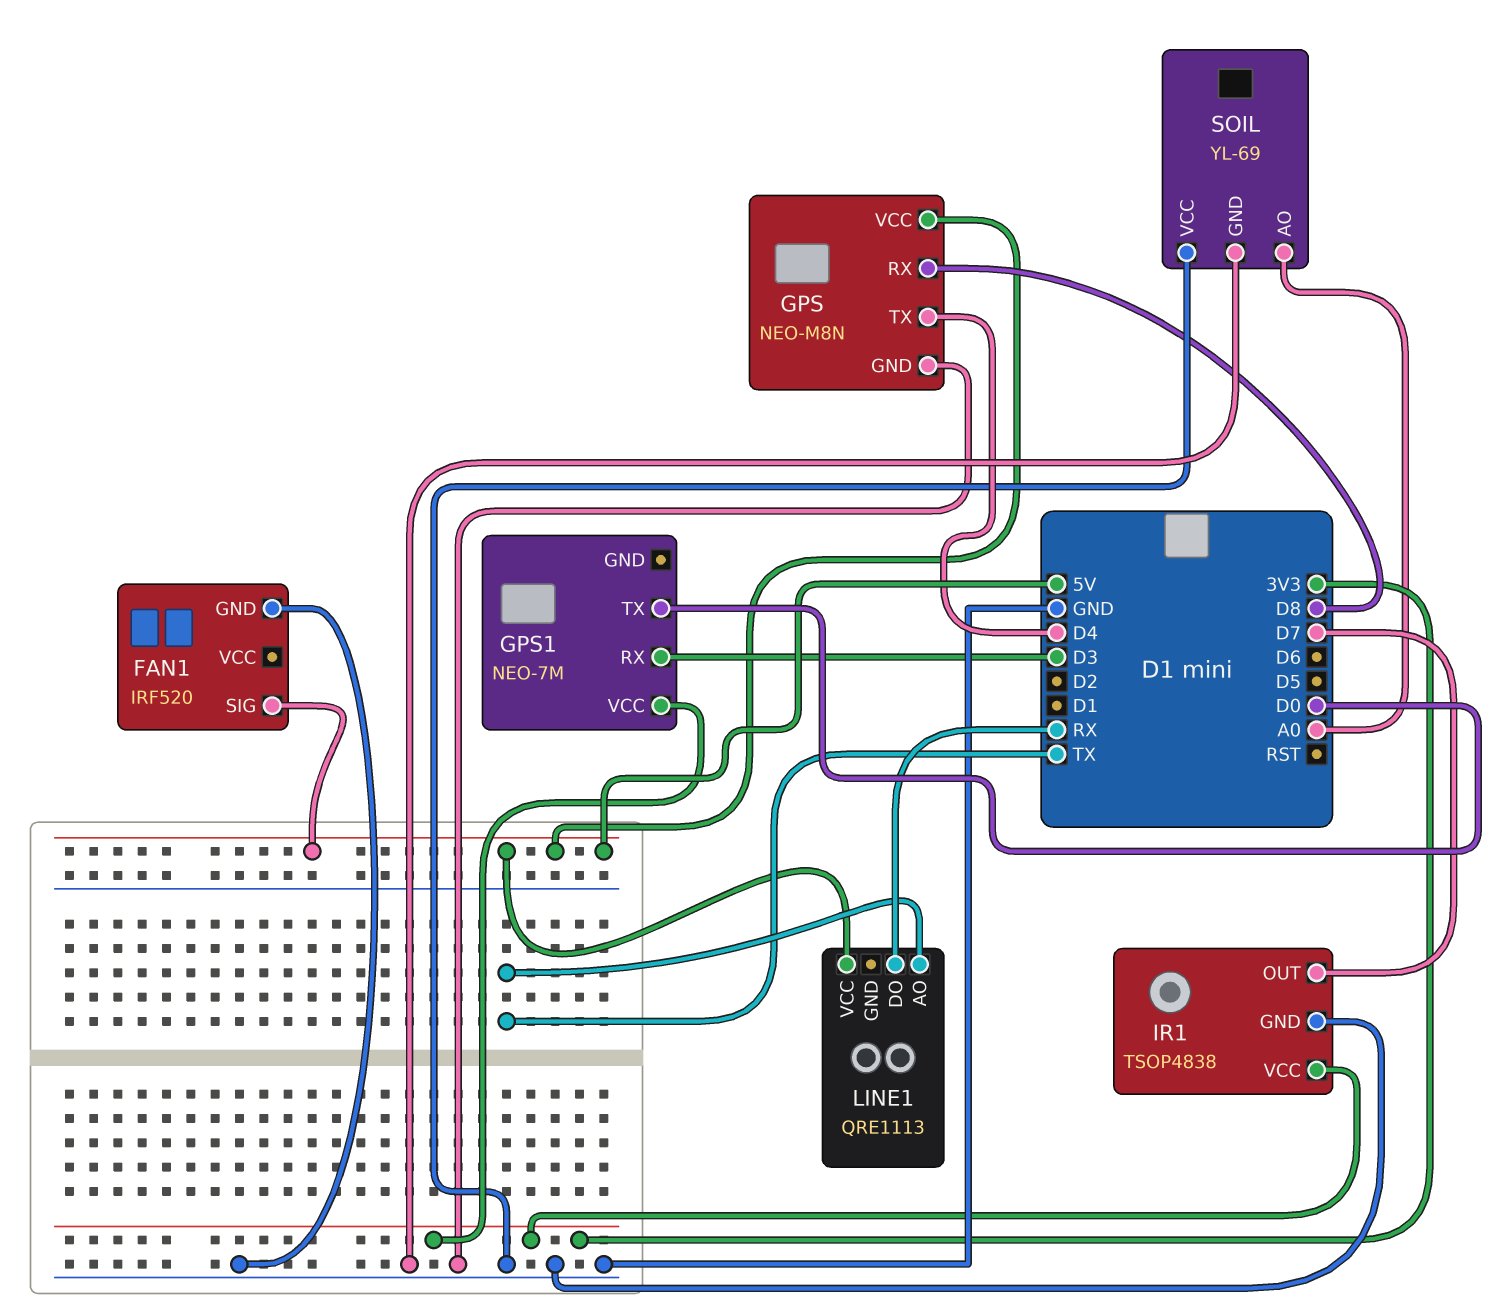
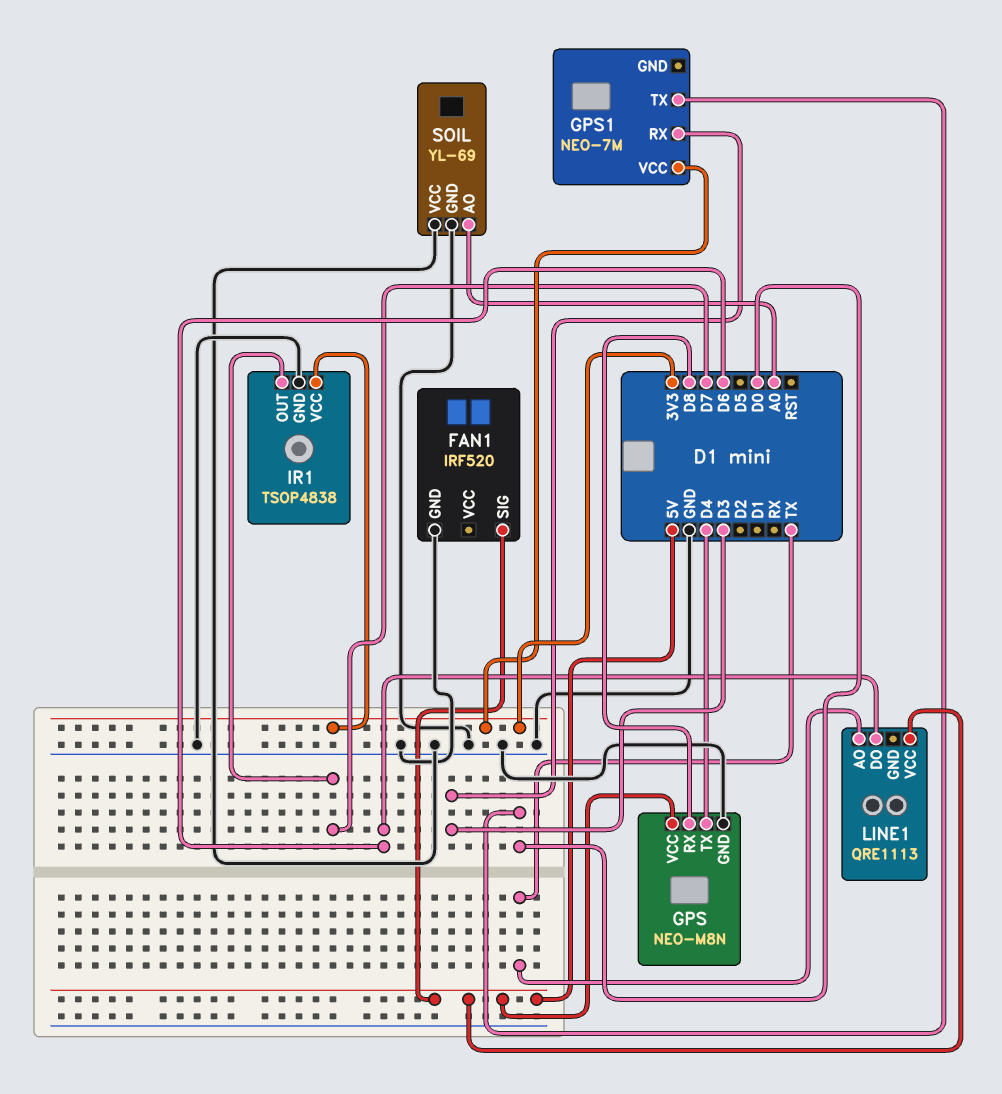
LINE1 pin DO: RX -> D6

